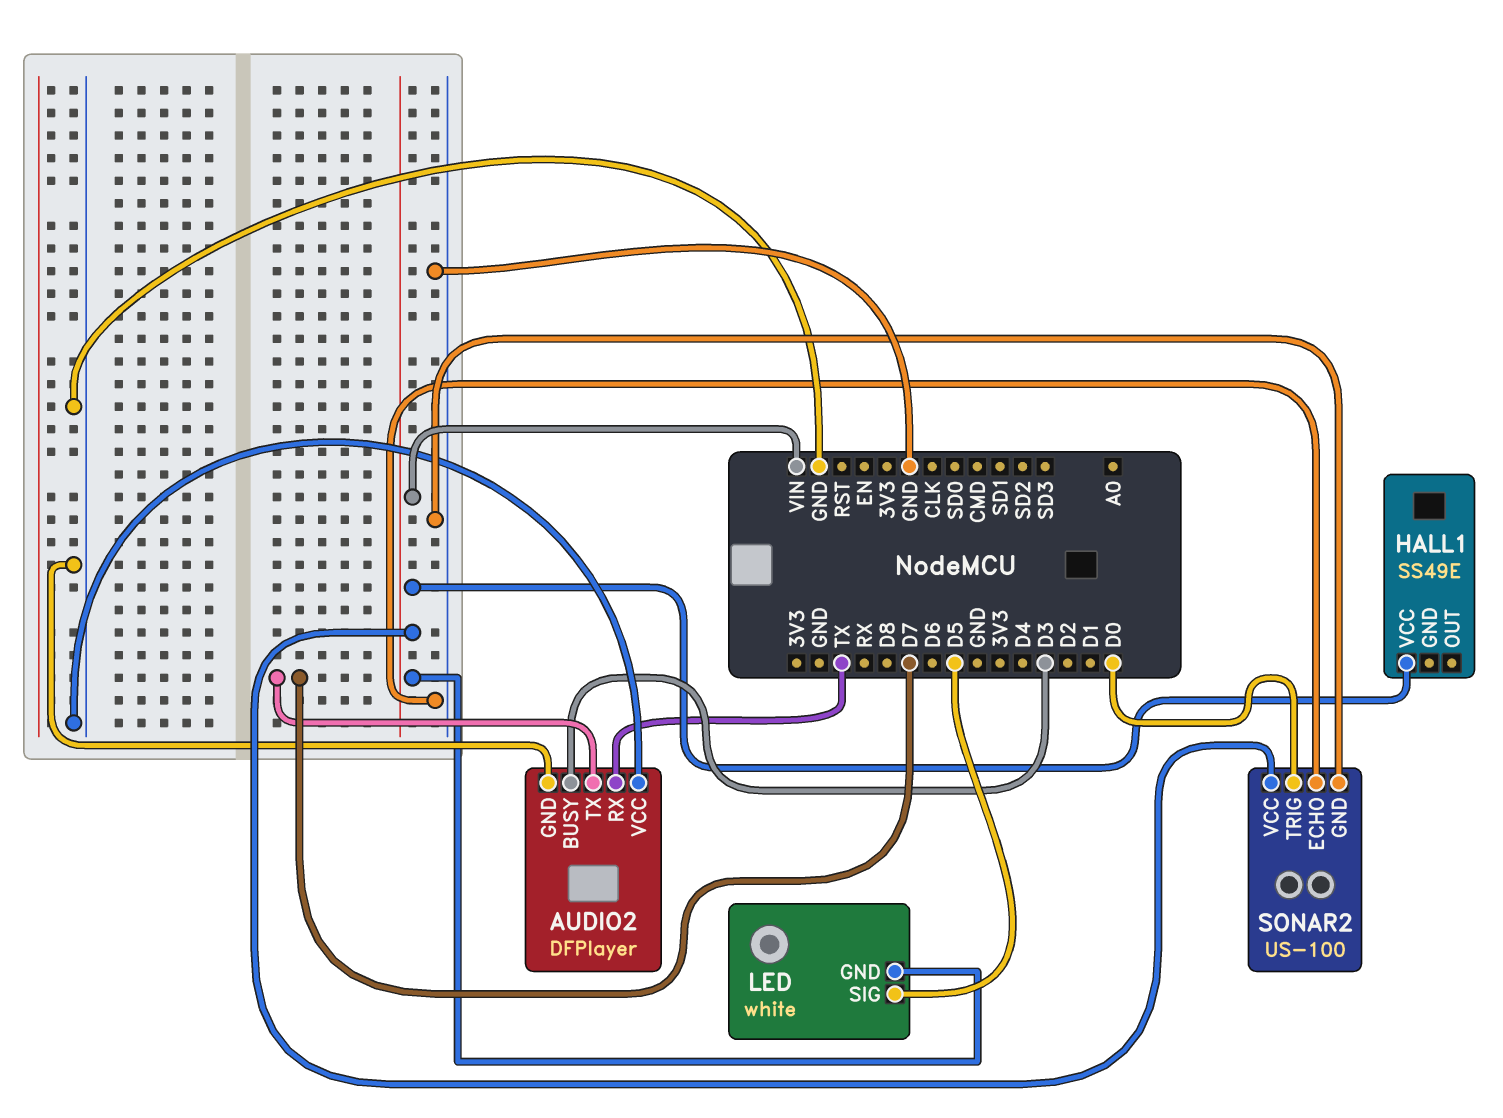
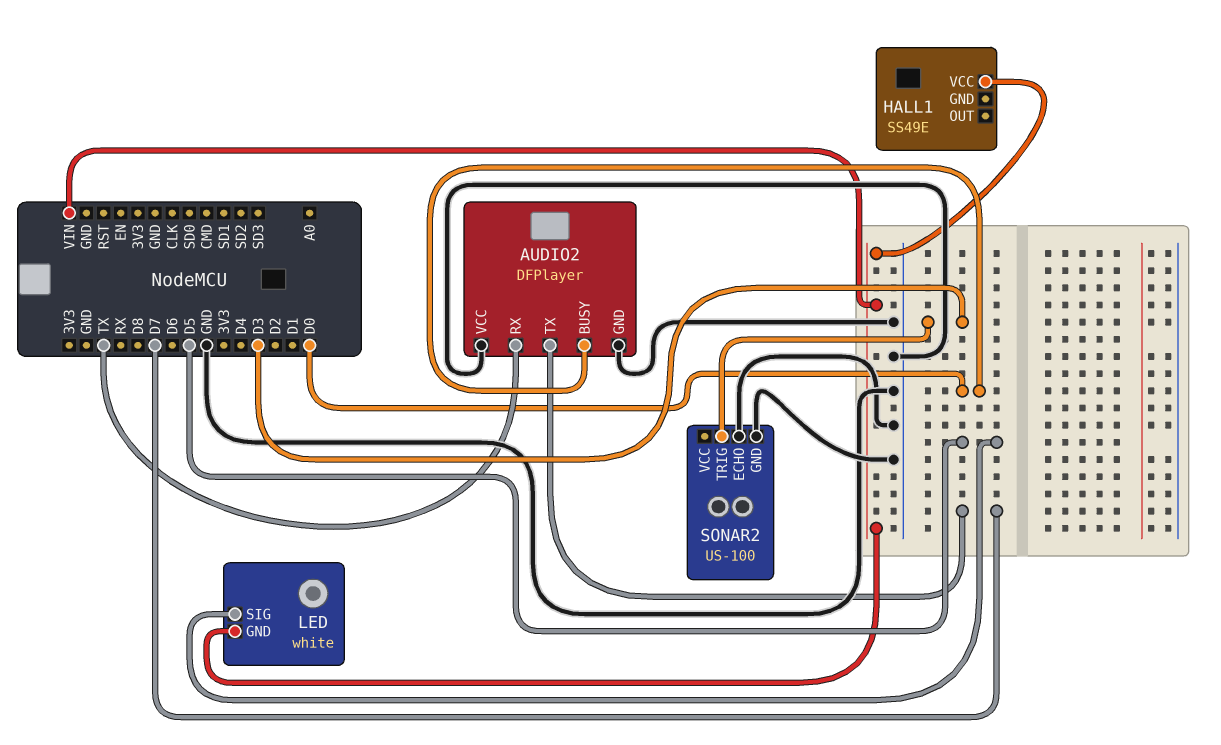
AUDIO2 pin BUSY: D3 -> D0
SONAR2 pin TRIG: D0 -> D3
SONAR2 pin VCC: VIN -> none

